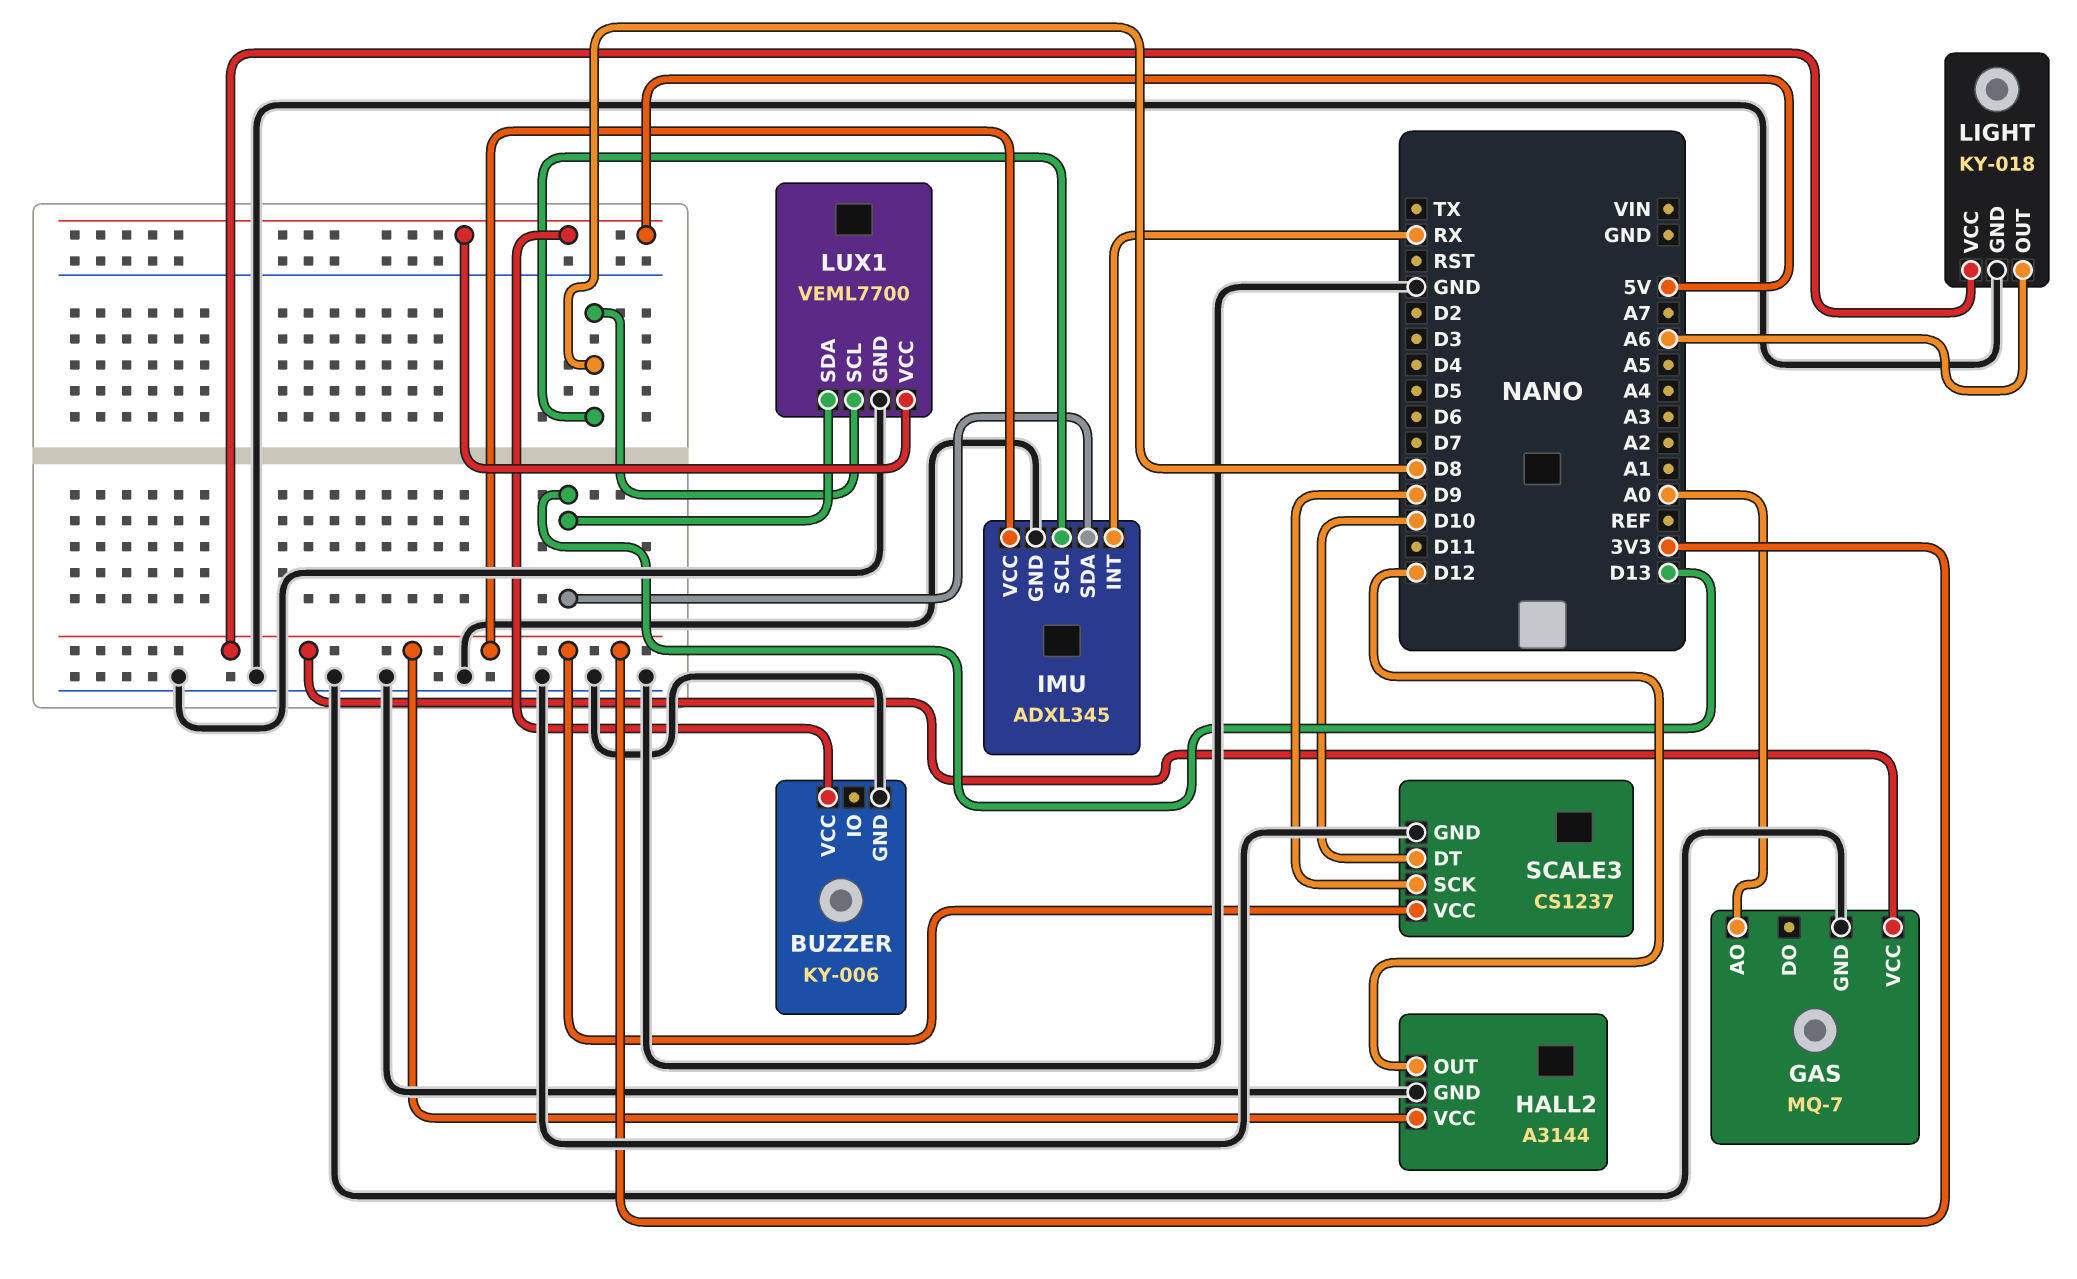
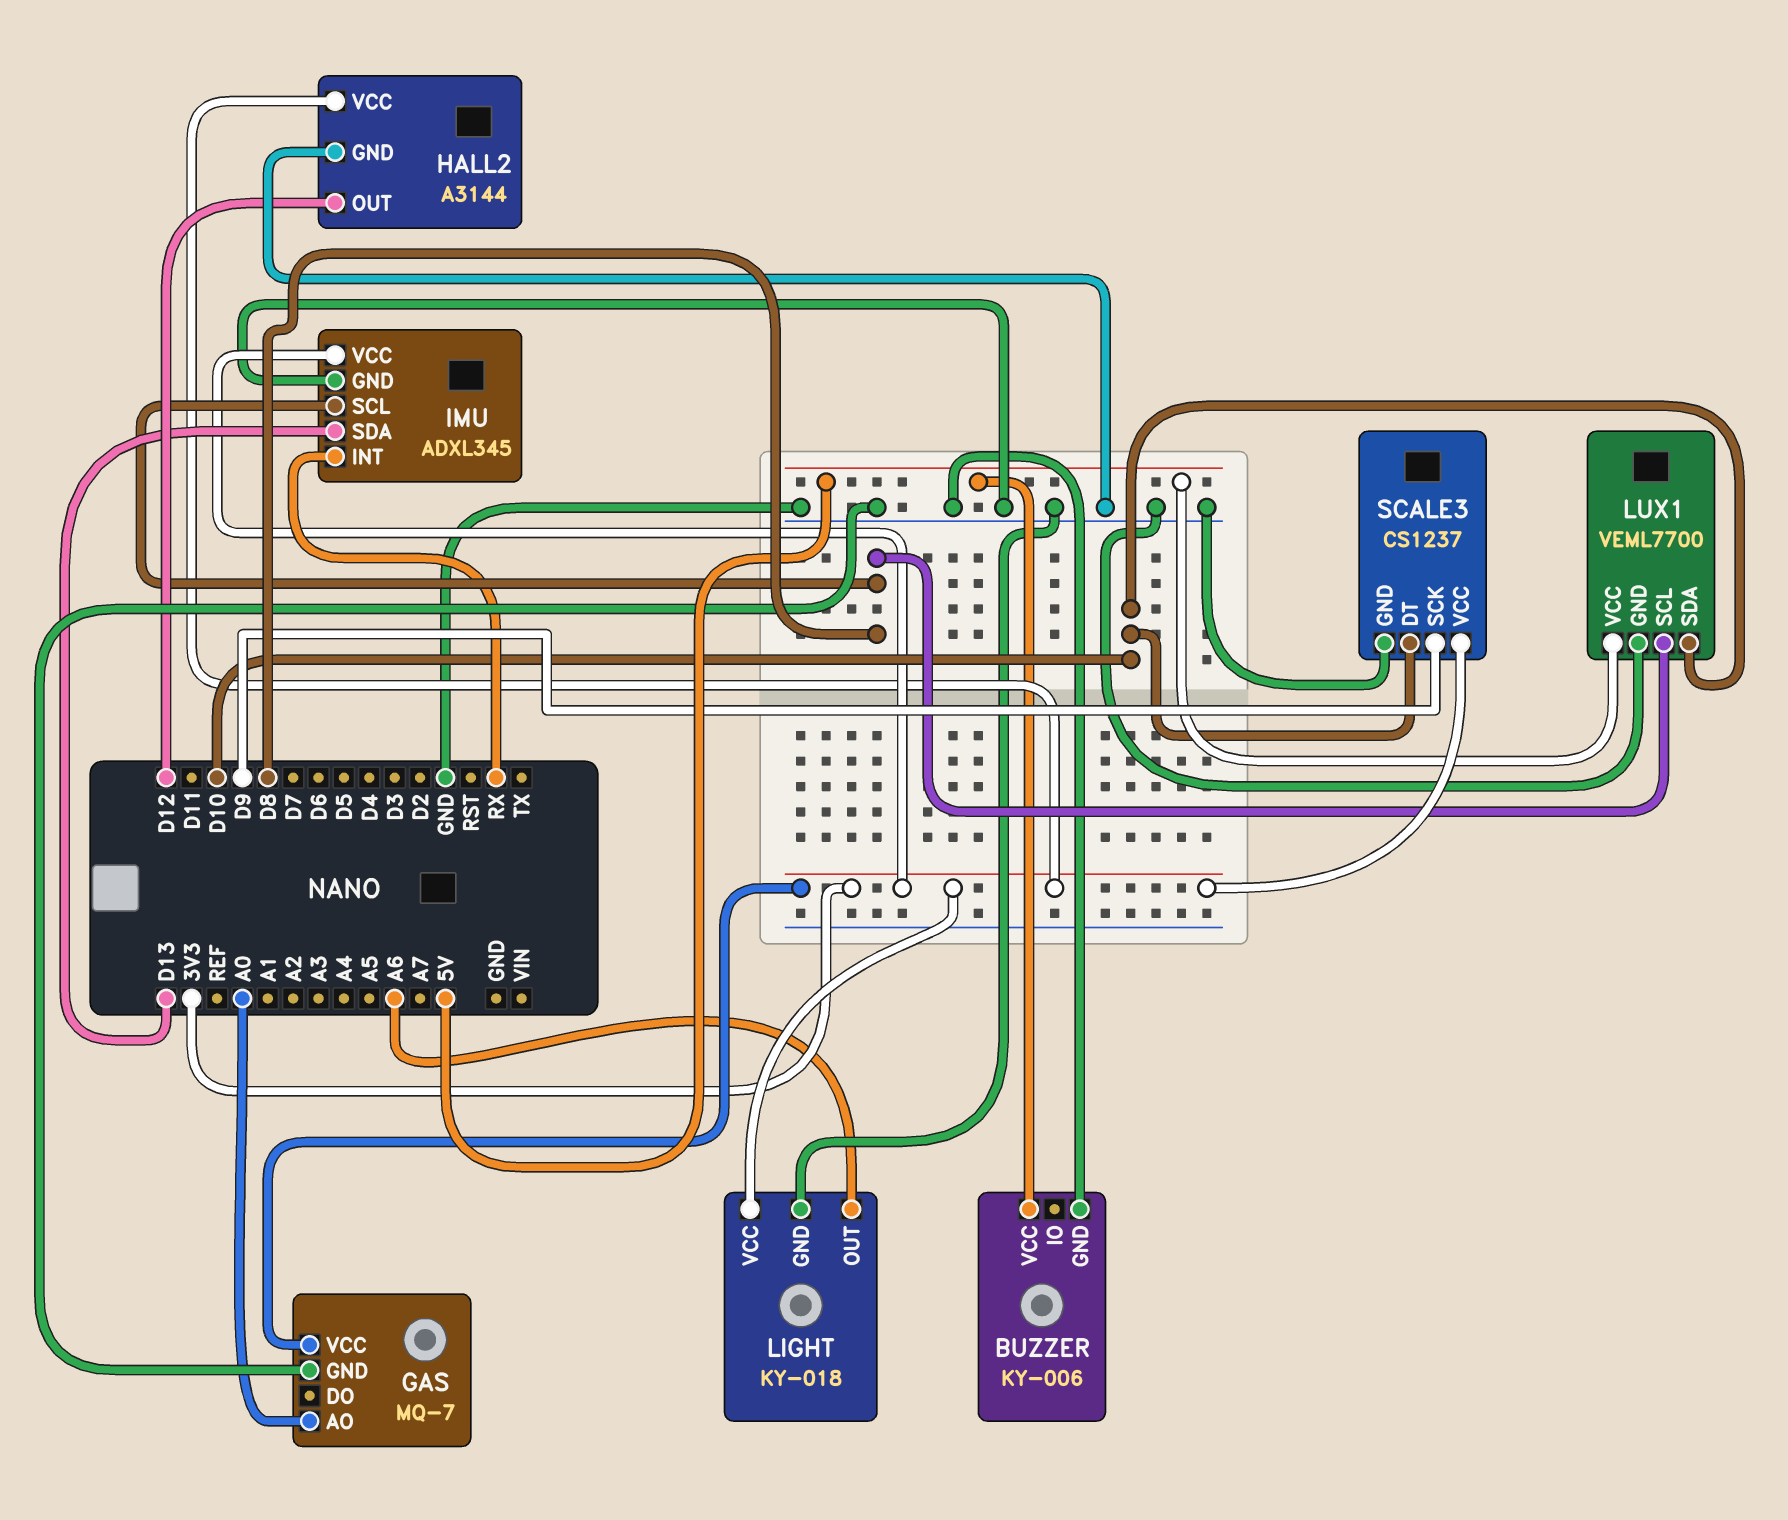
LUX1 pin SDA: D13 -> D10

